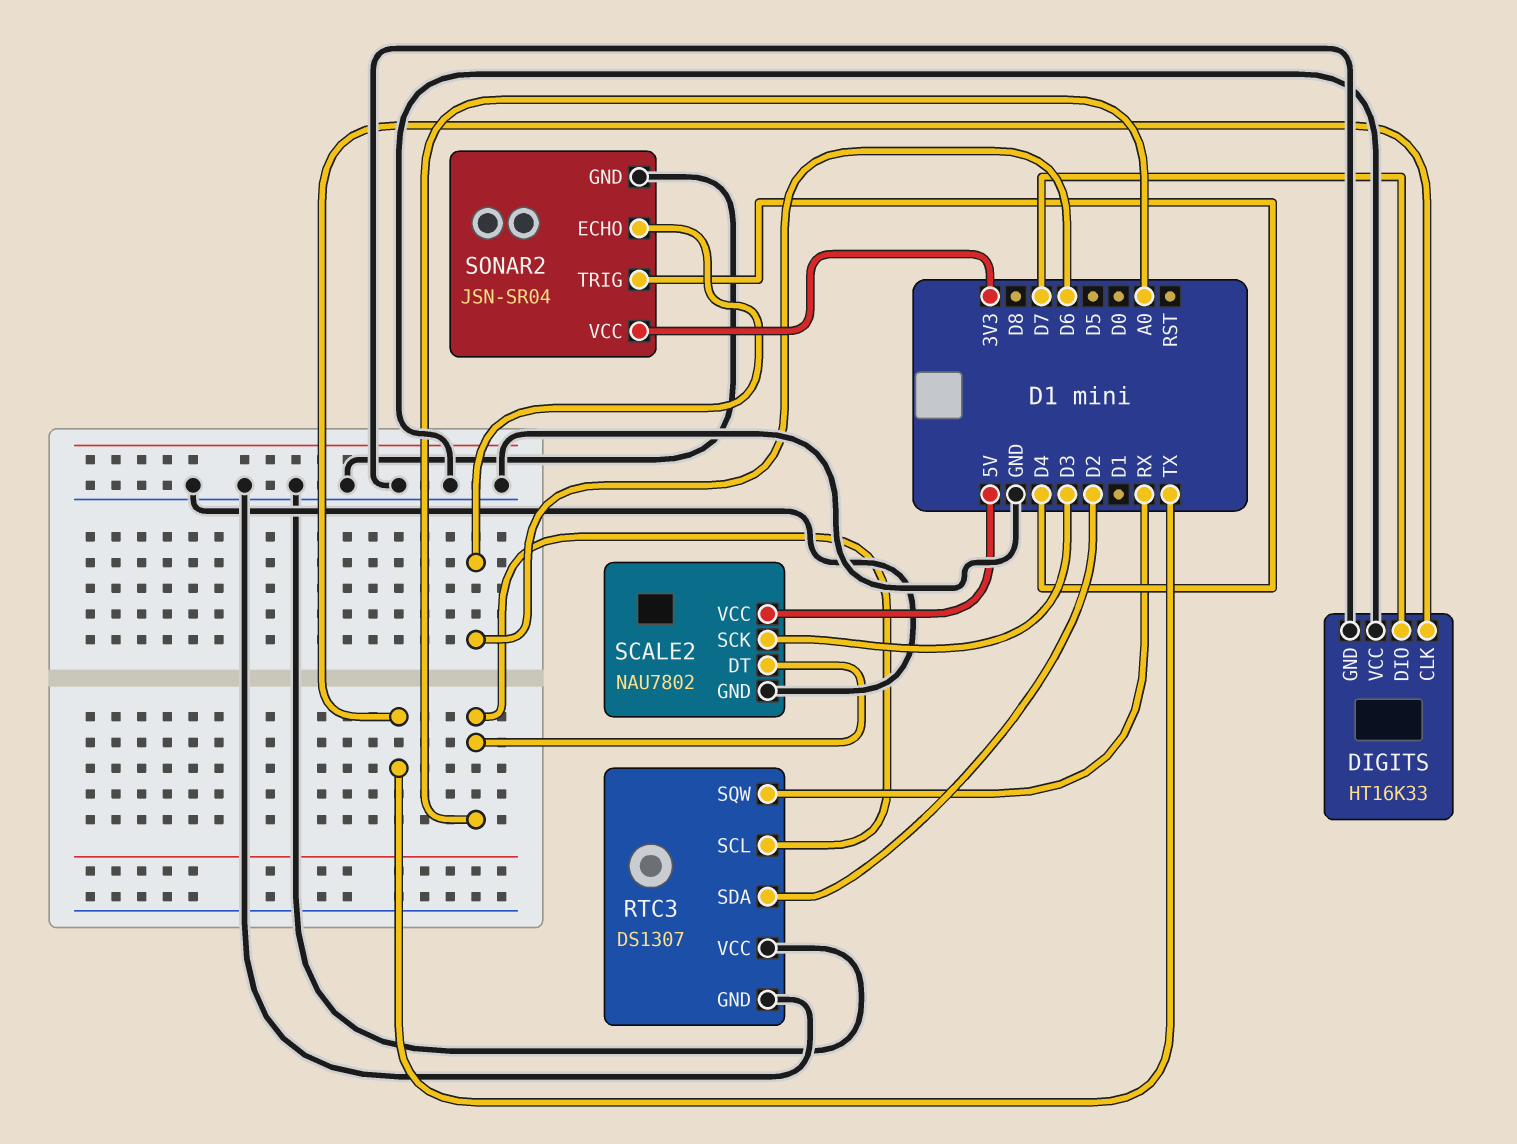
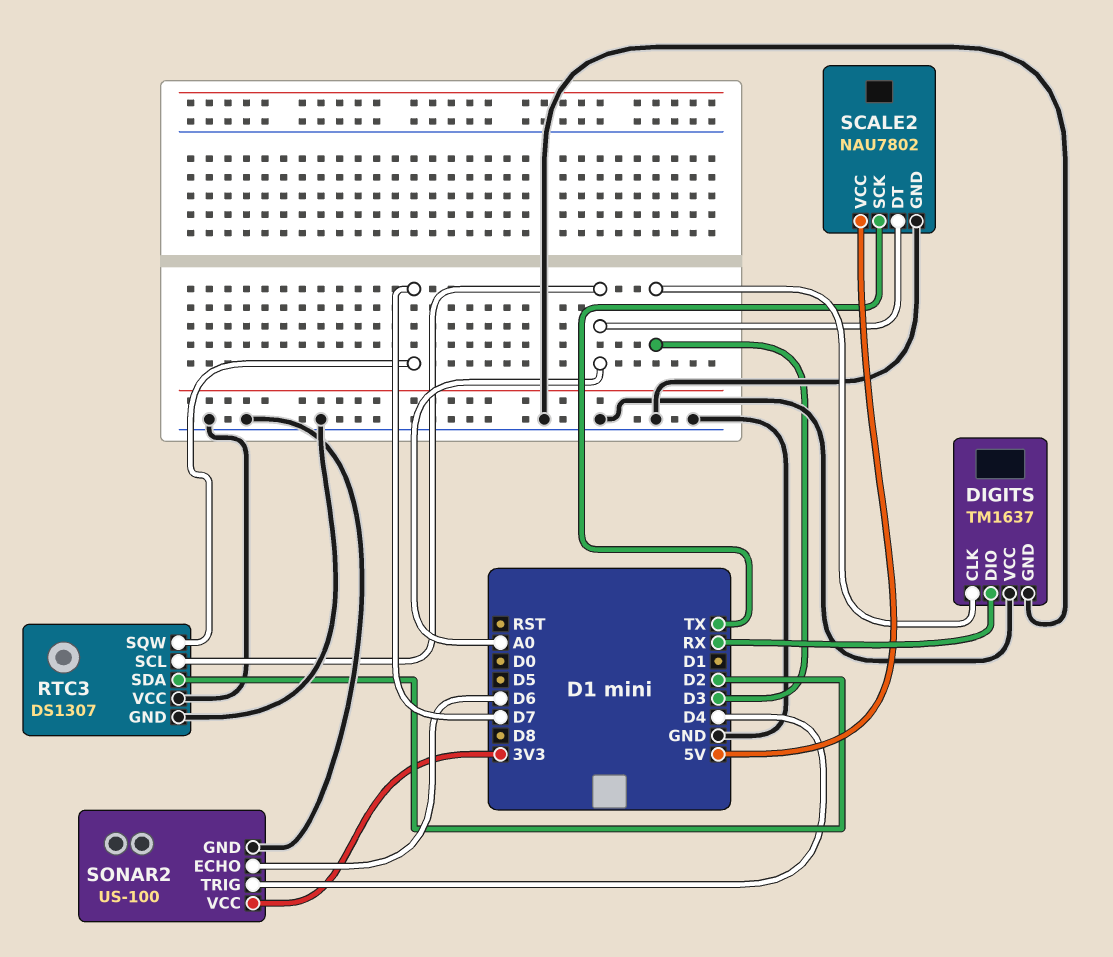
DIGITS: HT16K33 -> TM1637
DIGITS pin CLK: TX -> D3
DIGITS pin DIO: D7 -> RX
RTC3 pin SQW: RX -> D7
SCALE2 pin SCK: D3 -> TX
SONAR2: JSN-SR04 -> US-100

